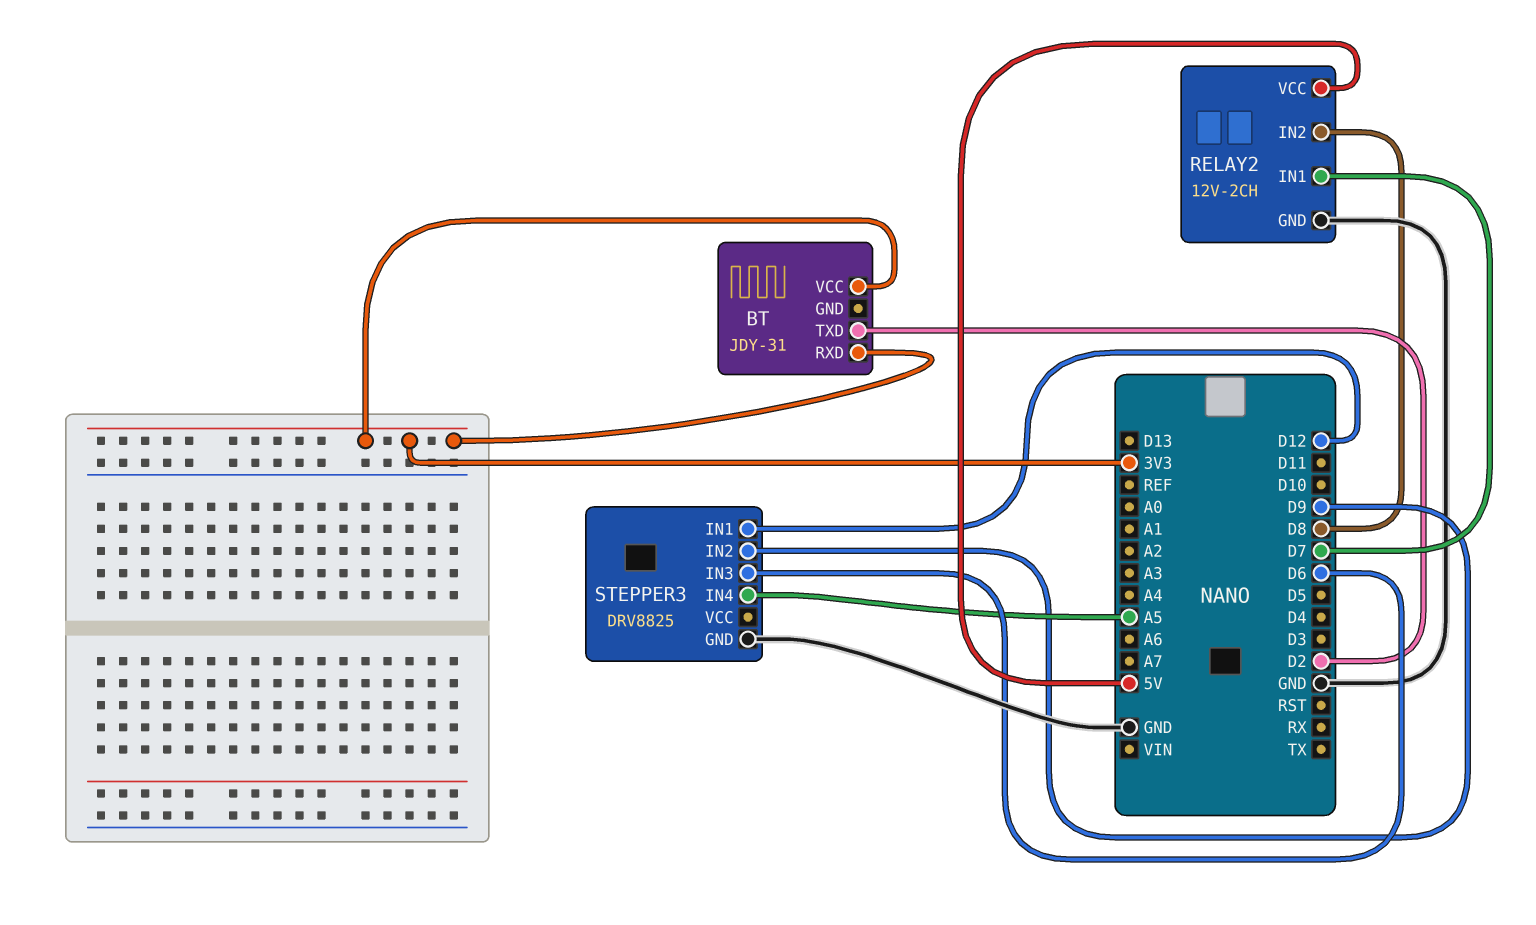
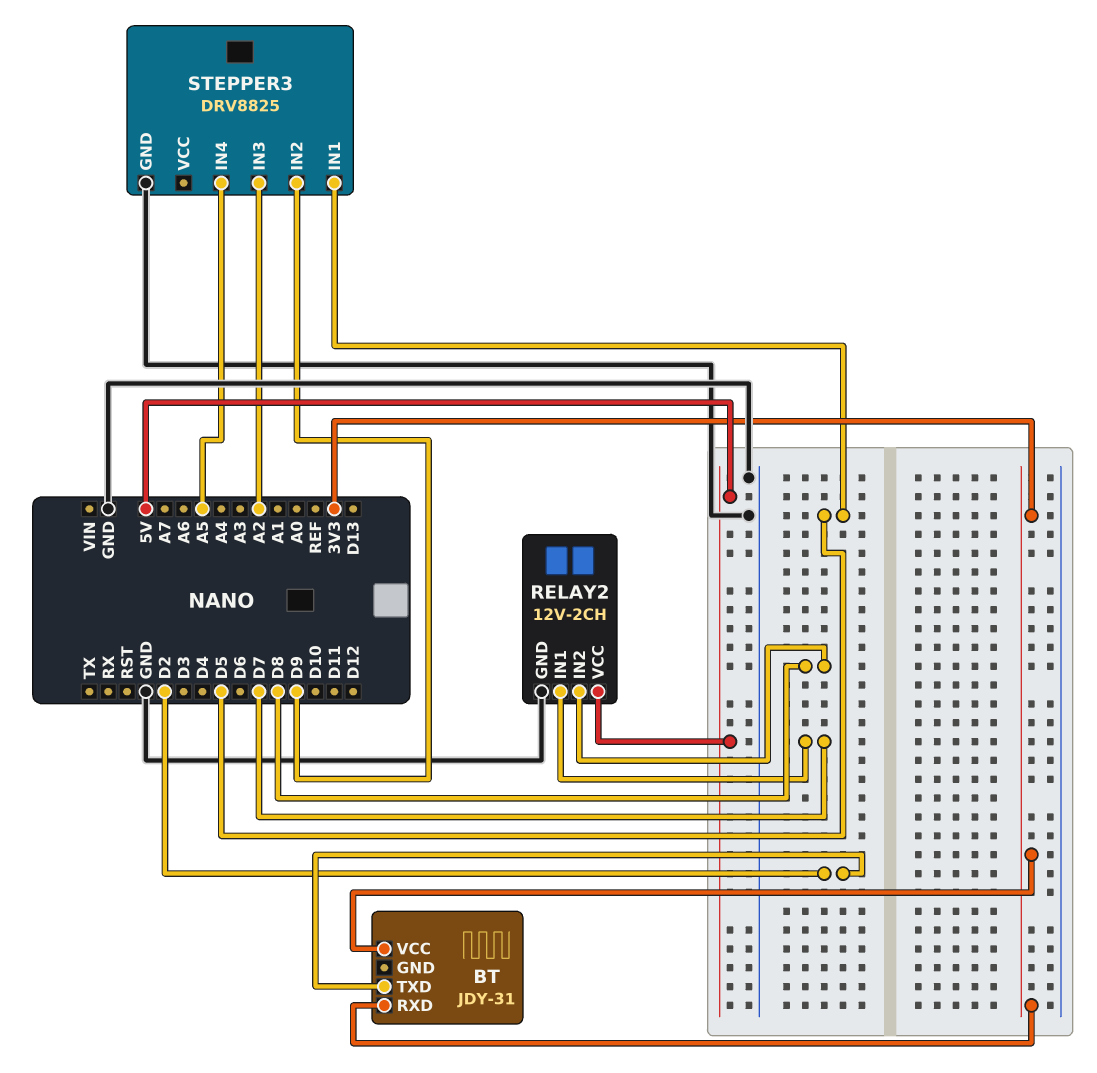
STEPPER3 pin IN1: D12 -> D5
STEPPER3 pin IN3: D6 -> A2

